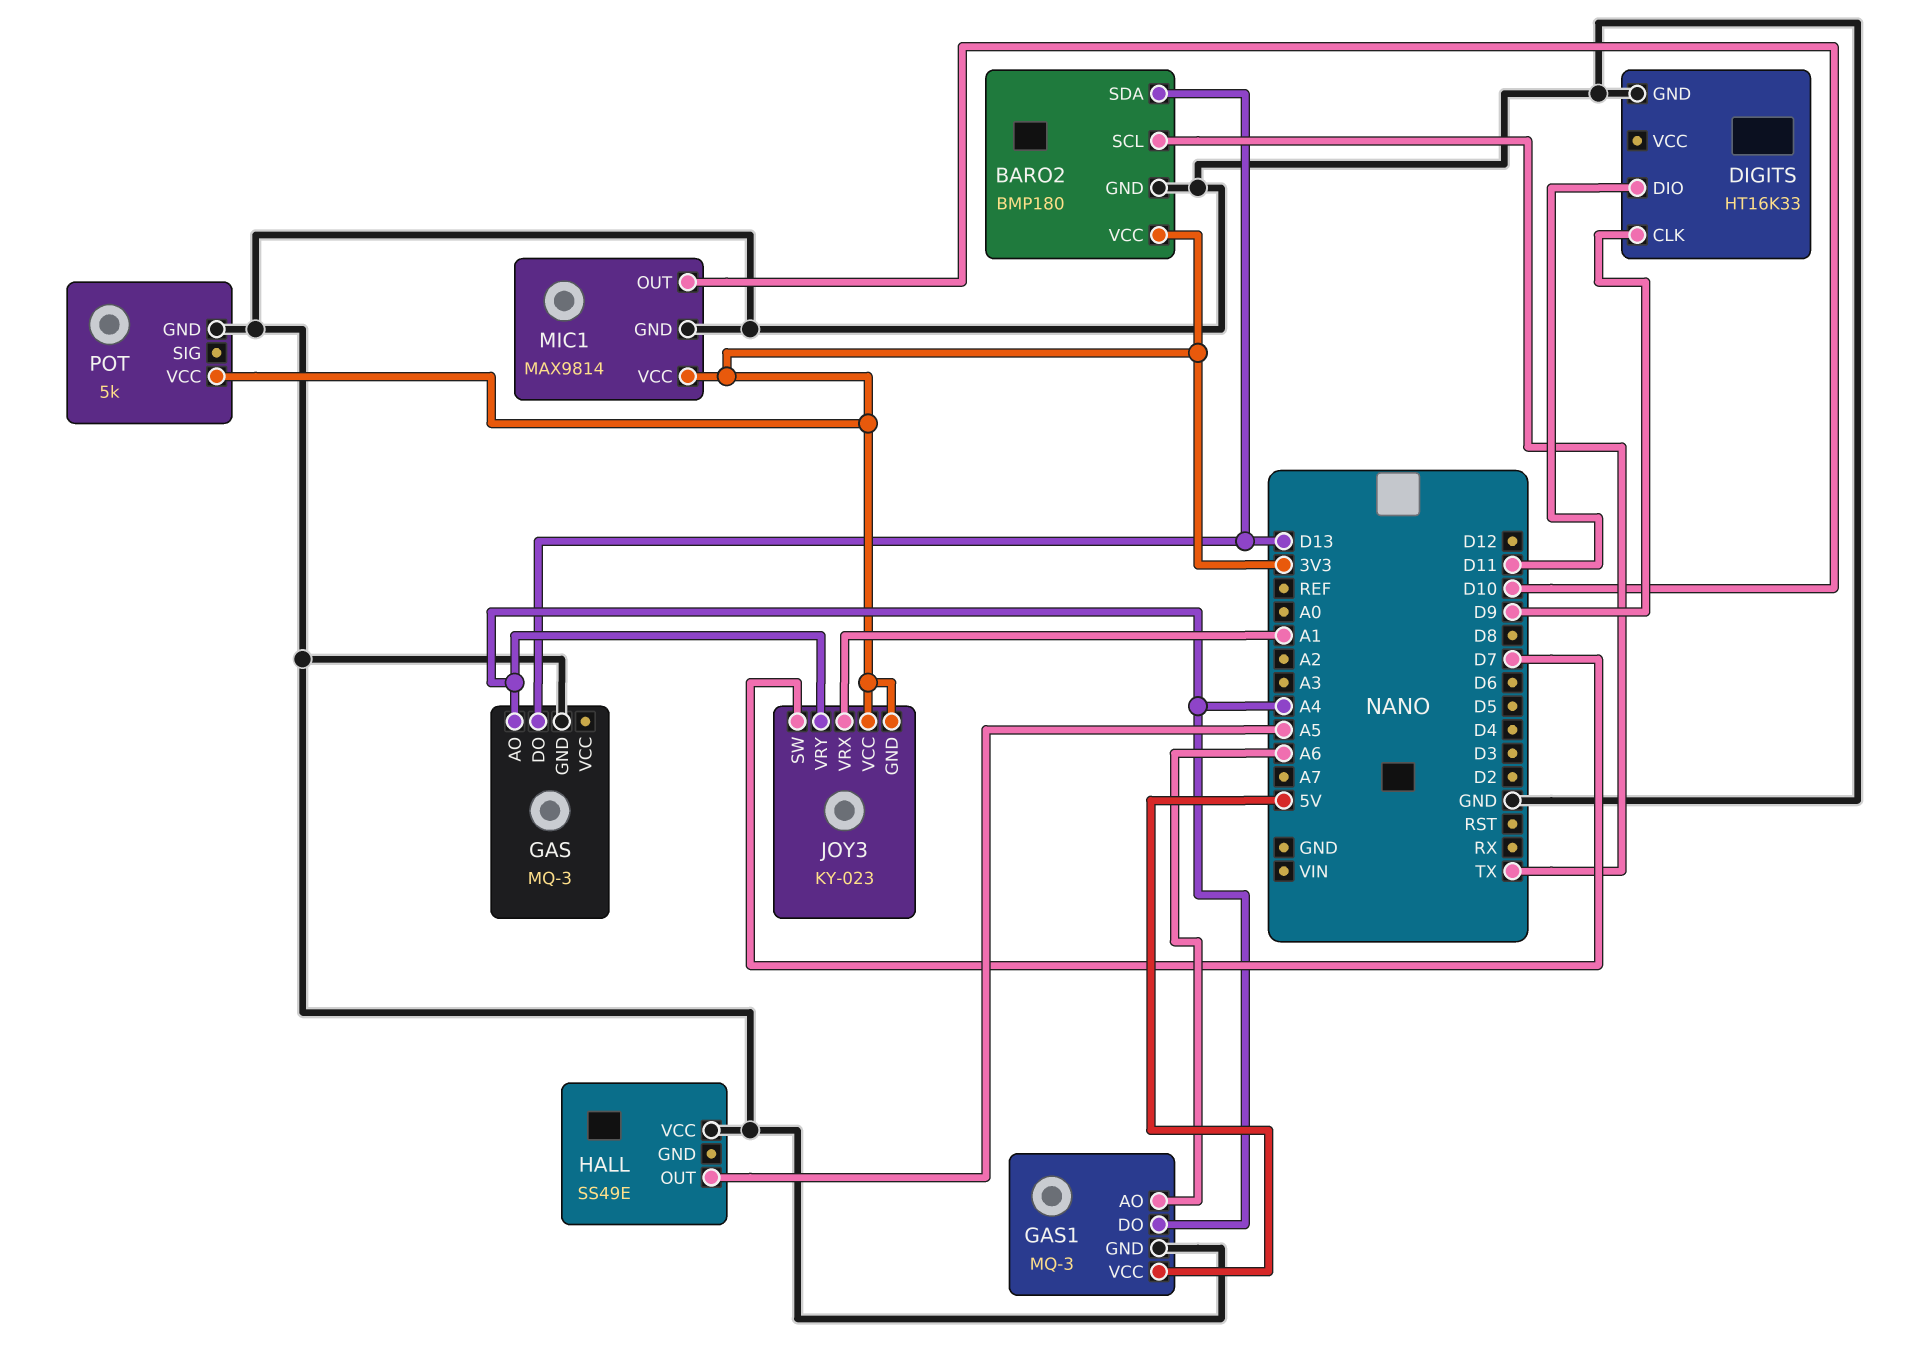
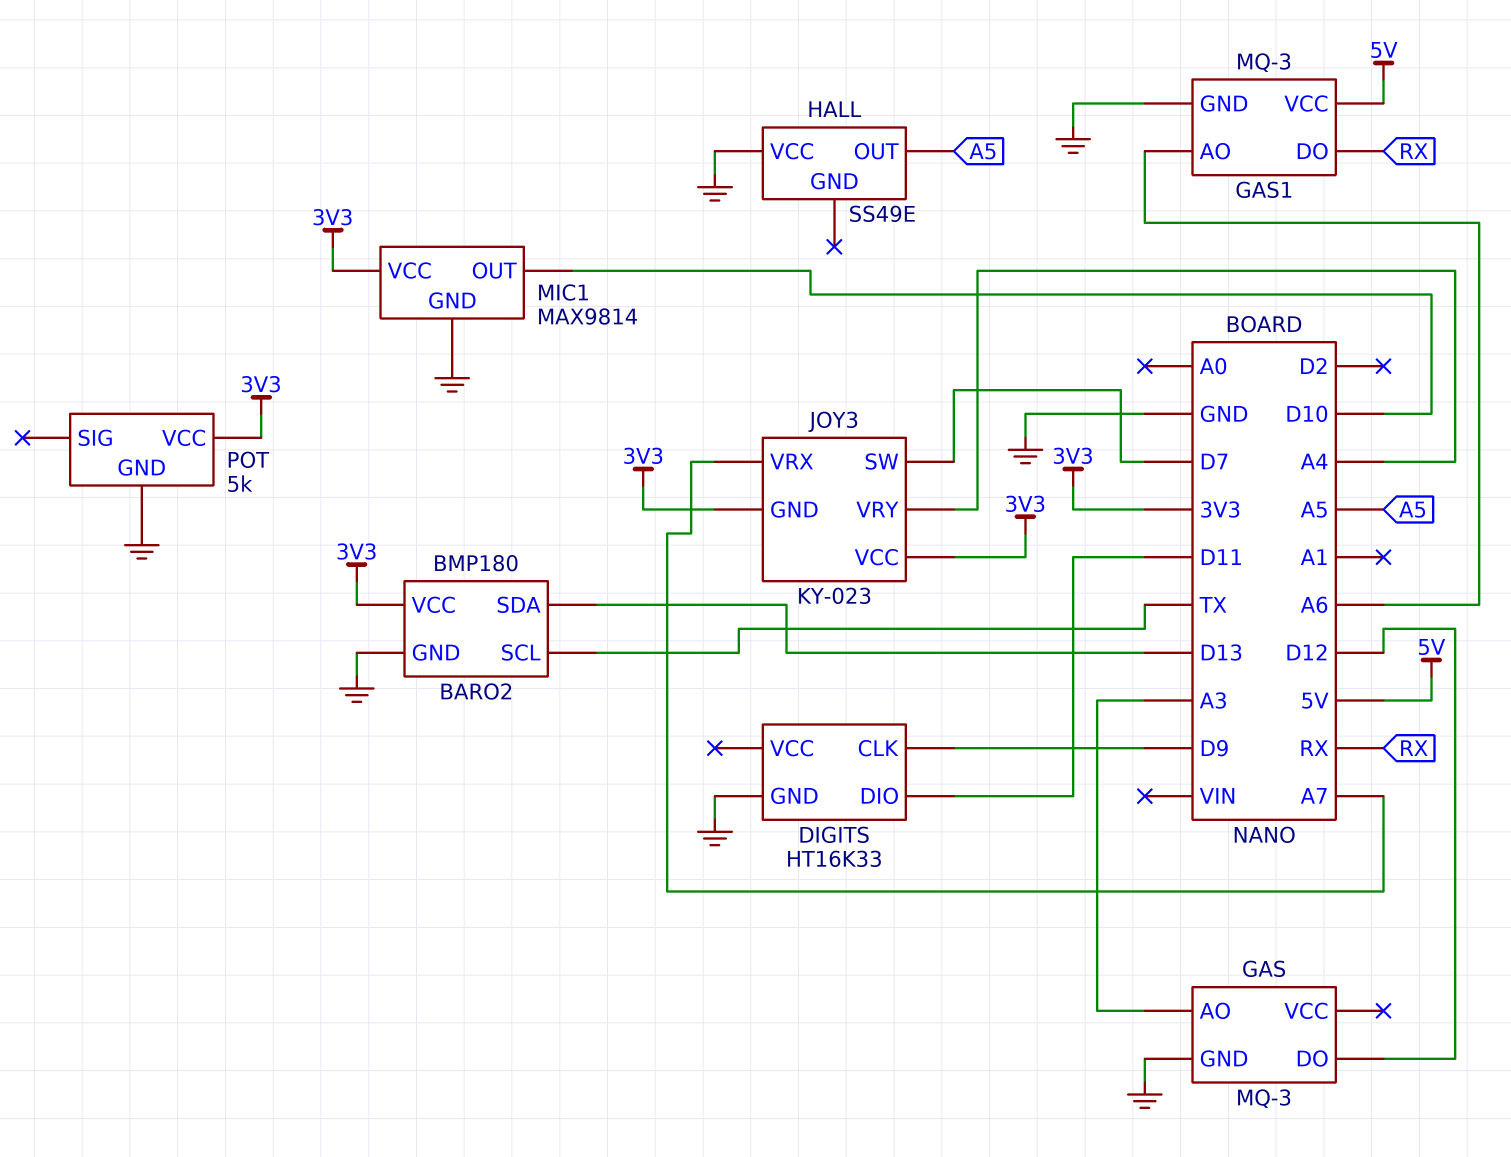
GAS pin AO: A4 -> A3
GAS pin DO: D13 -> D12
GAS1 pin DO: A4 -> RX
JOY3 pin VRX: A1 -> A7

